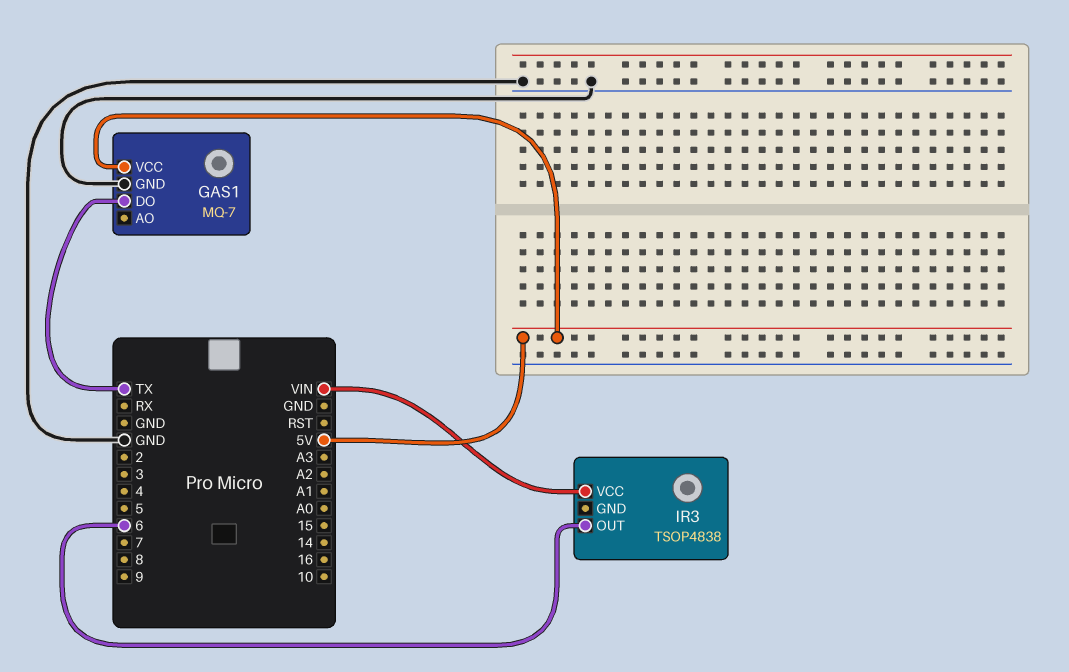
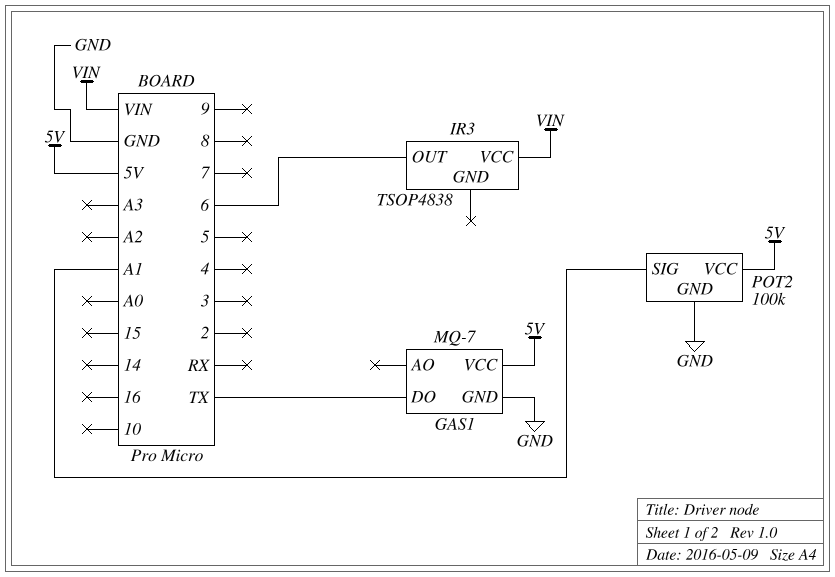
POT2: none -> 100k
POT2 pin GND: none -> GND
POT2 pin SIG: none -> A1
POT2 pin VCC: none -> 5V

